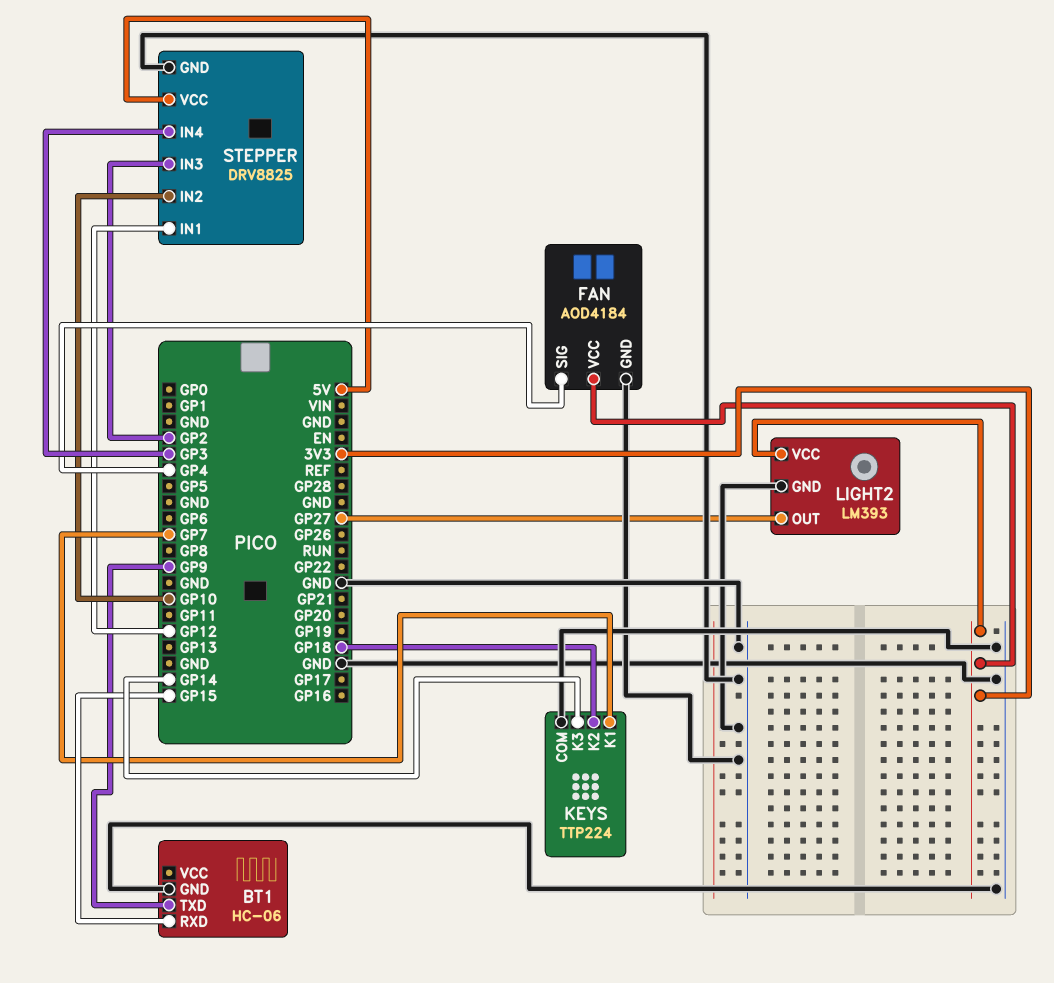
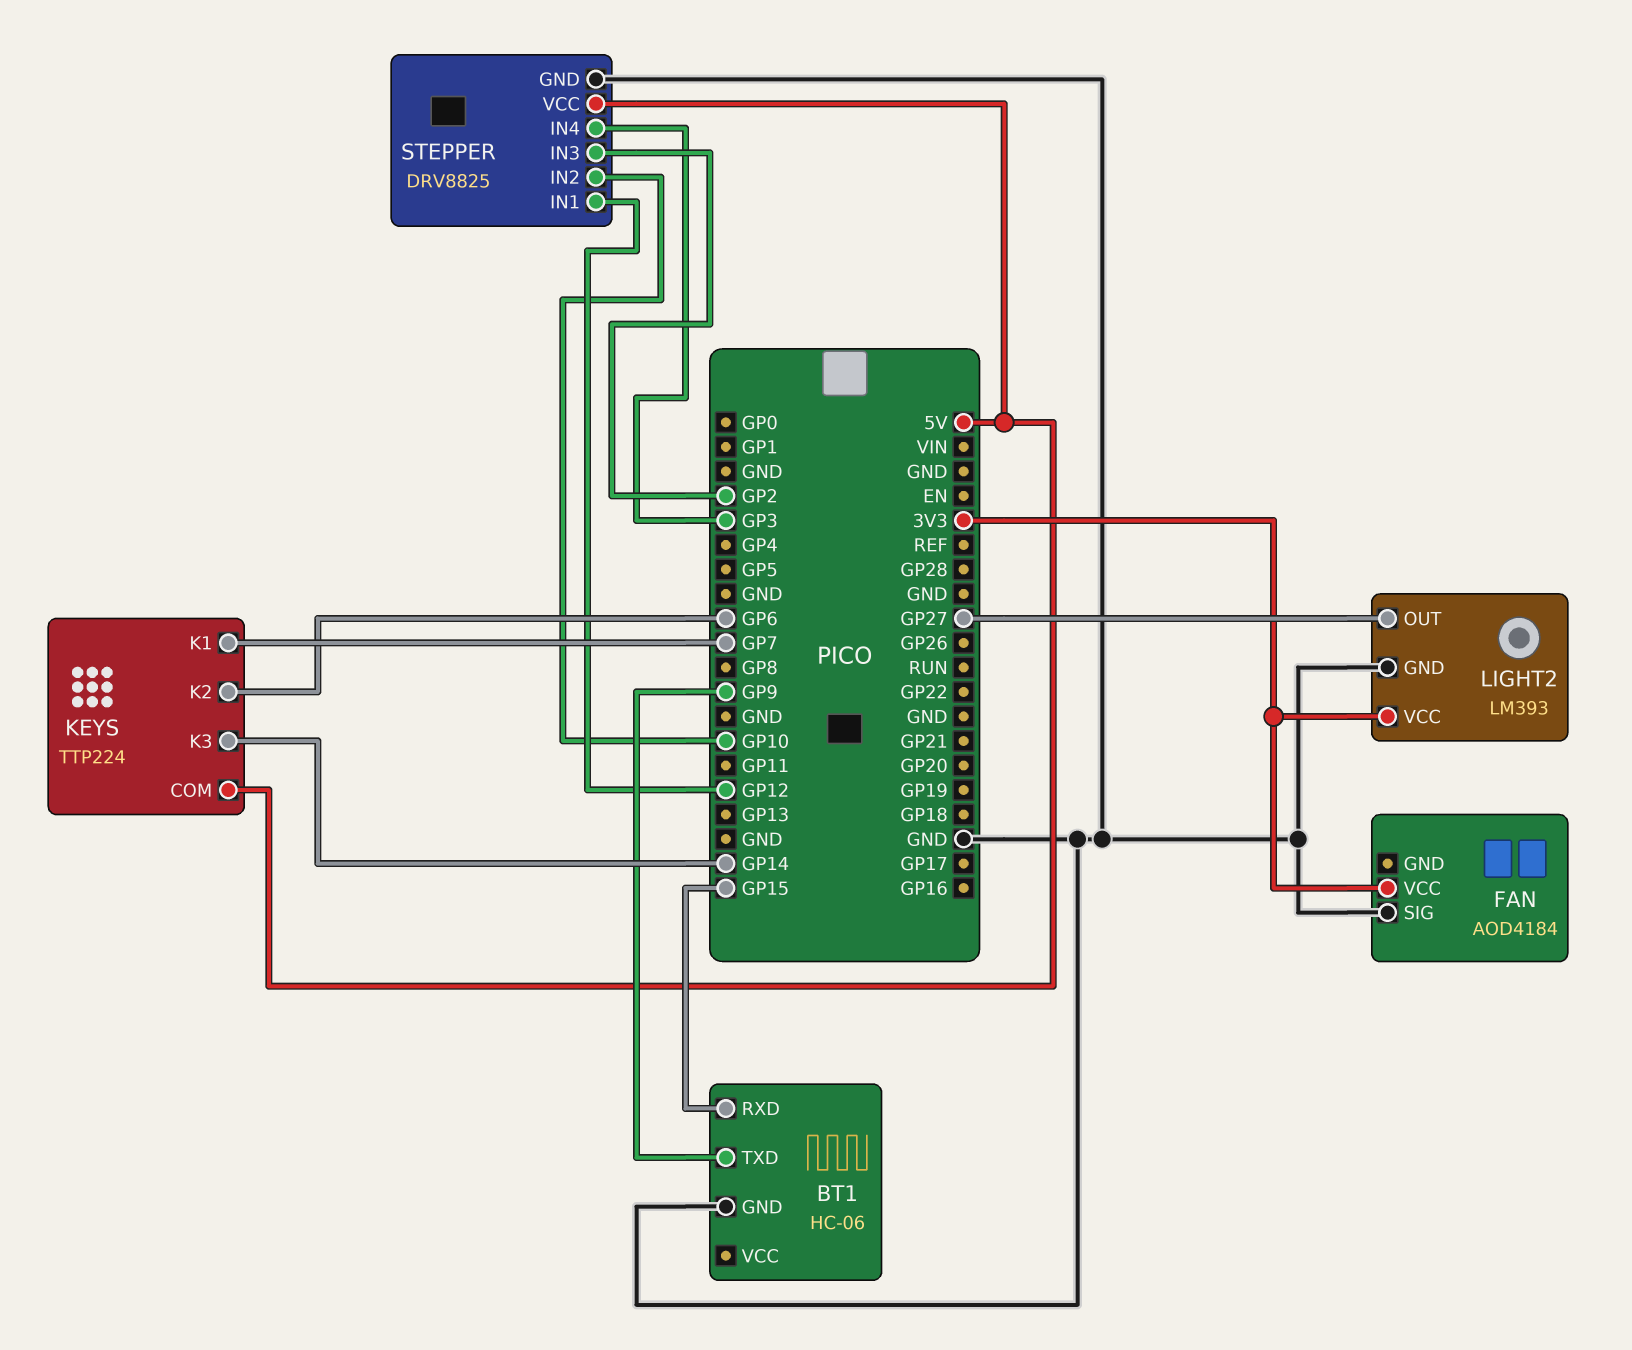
FAN pin GND: GND -> none
FAN pin SIG: GP4 -> GND
KEYS pin COM: GND -> 5V
KEYS pin K2: GP18 -> GP6

